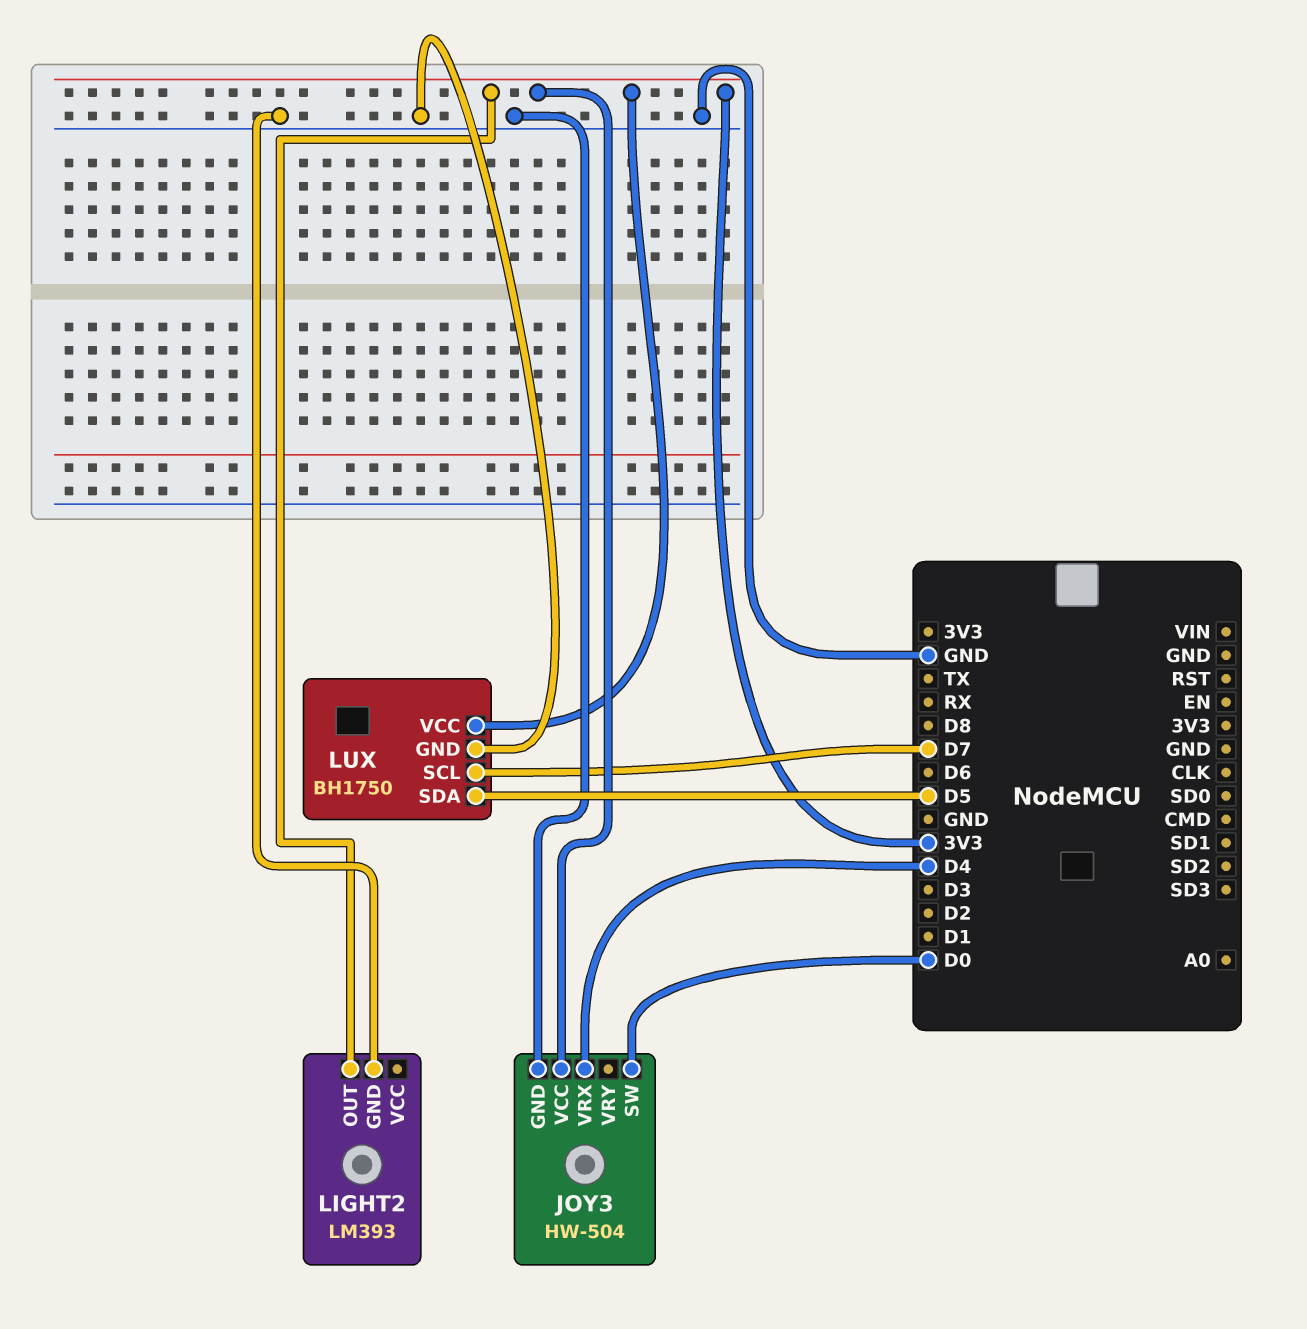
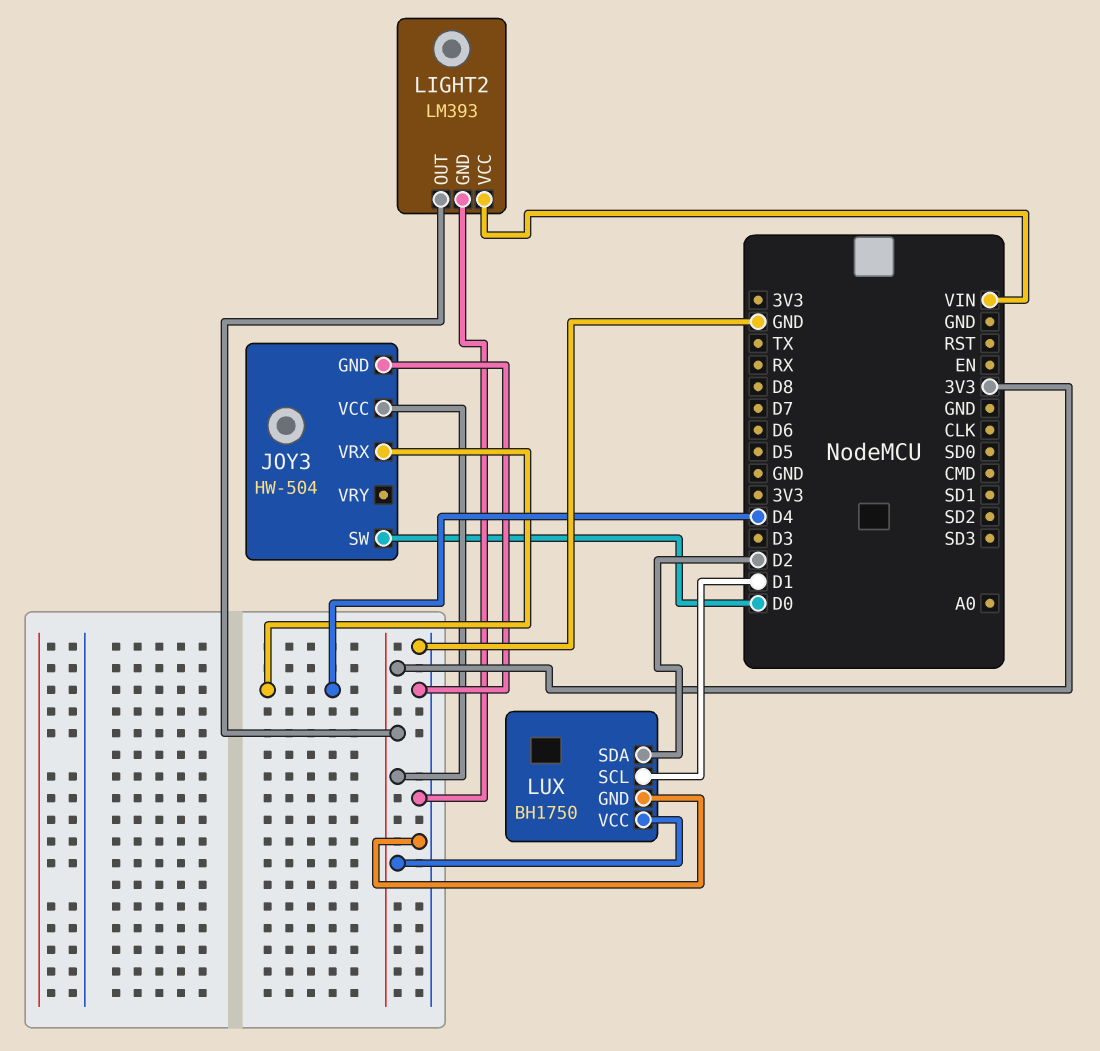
LIGHT2 pin VCC: none -> VIN
LUX pin SCL: D7 -> D1
LUX pin SDA: D5 -> D2

